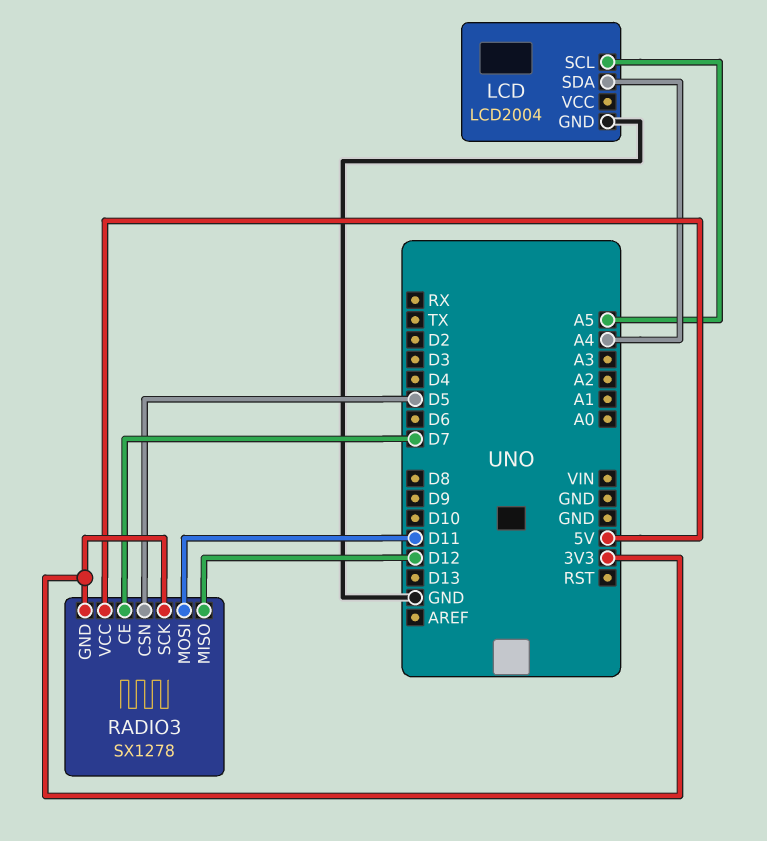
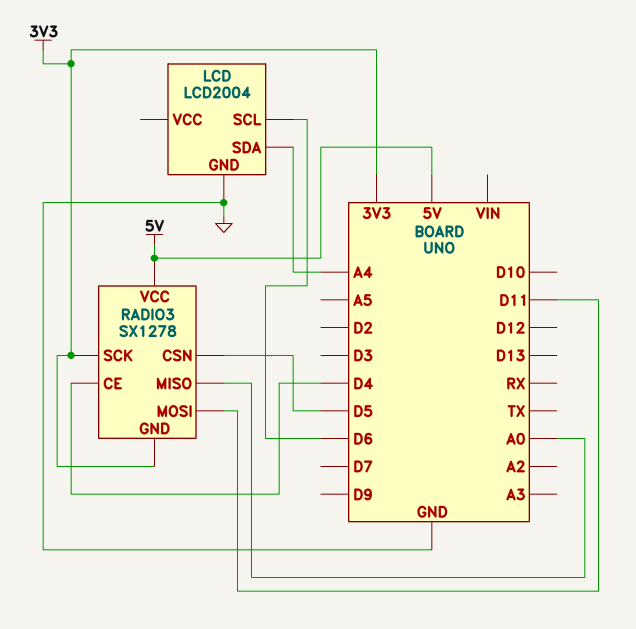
LCD pin SCL: A5 -> D6
RADIO3 pin CE: D7 -> D4
RADIO3 pin MISO: D12 -> A0

